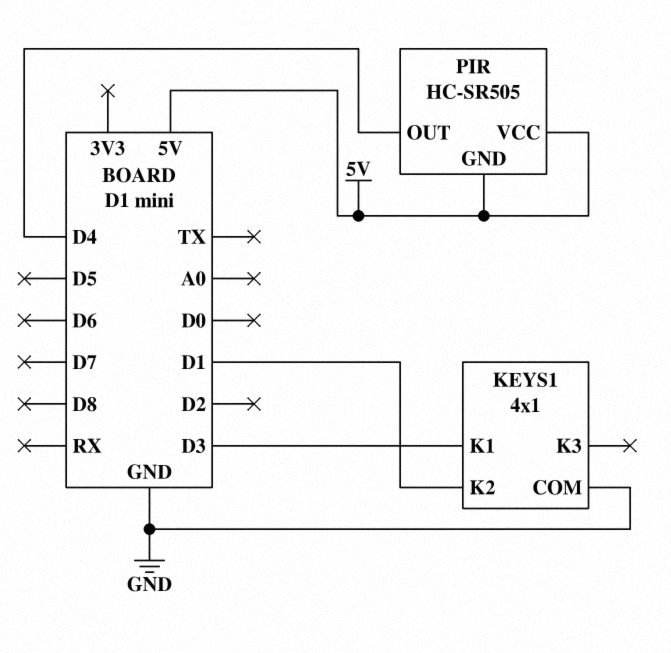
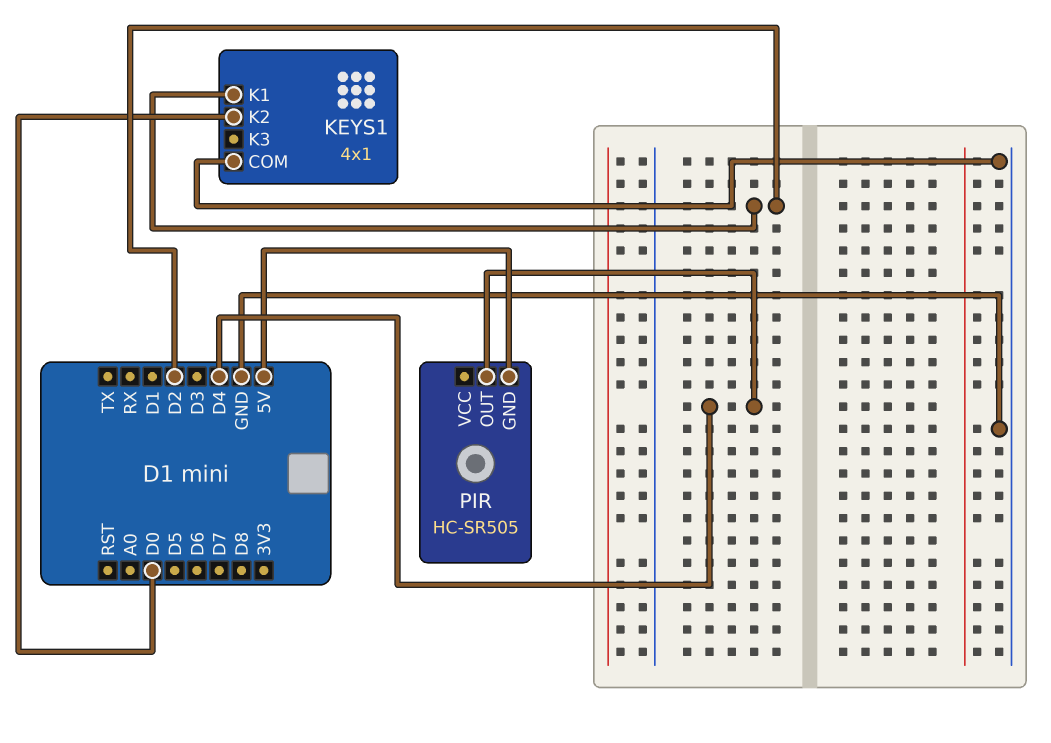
KEYS1 pin K1: D3 -> D2
KEYS1 pin K2: D1 -> D0
PIR pin VCC: 5V -> none

